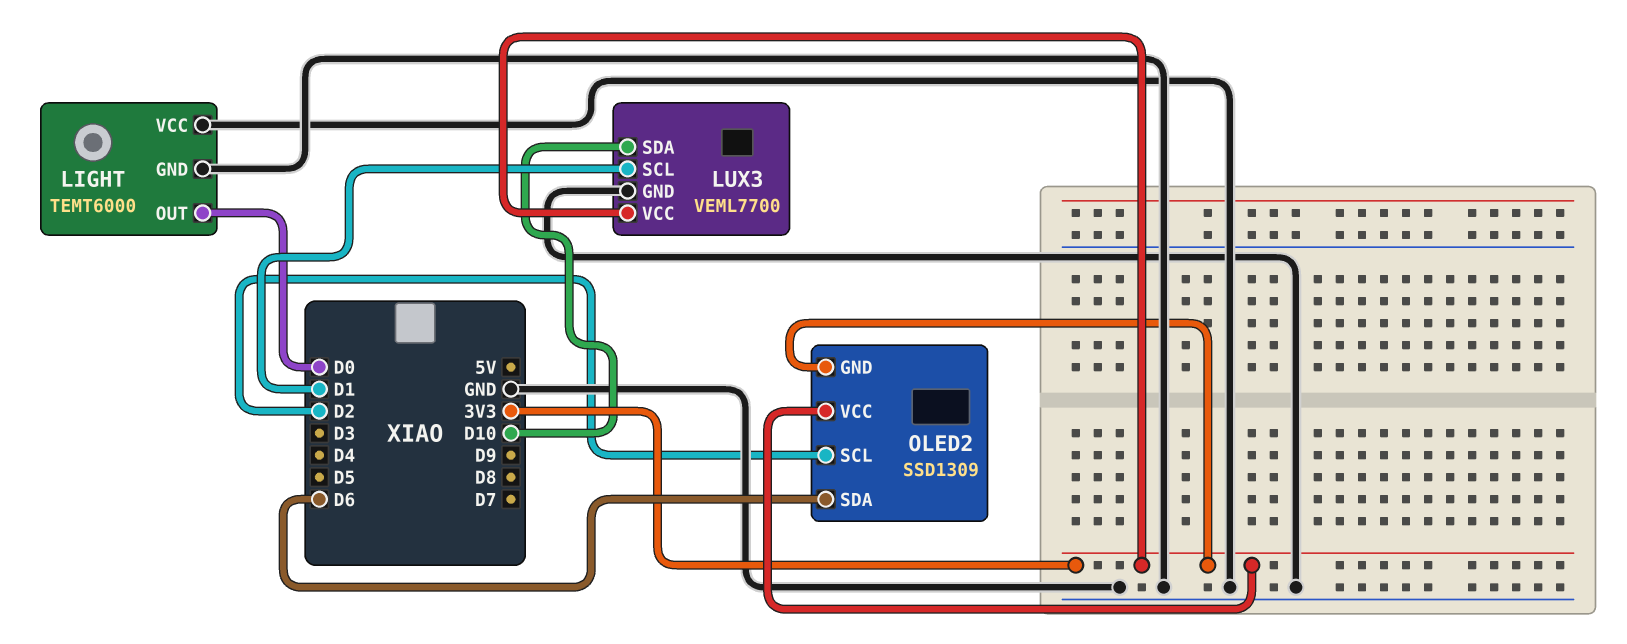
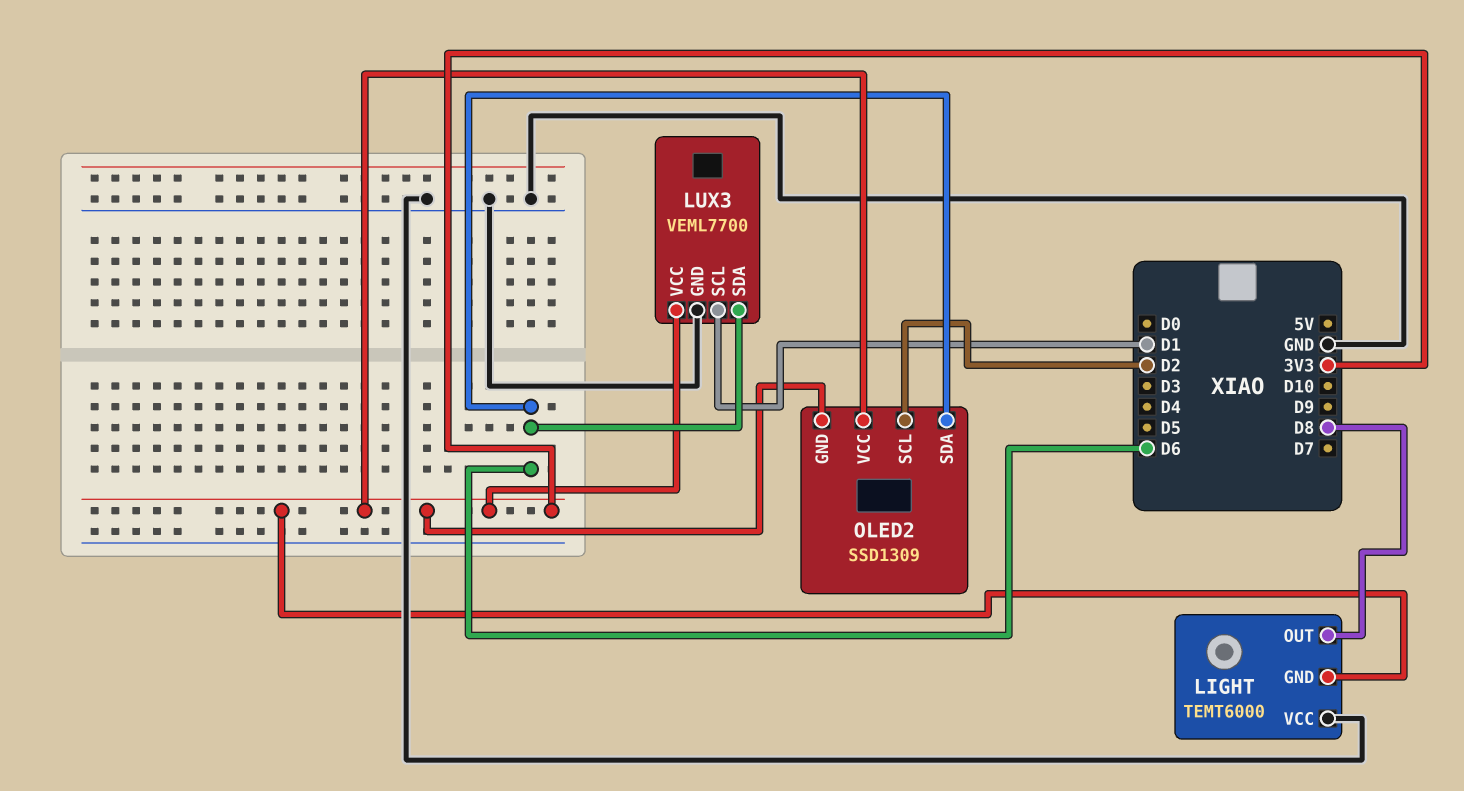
LIGHT pin GND: GND -> 3V3
LIGHT pin OUT: D0 -> D8
LUX3 pin SDA: D10 -> D6

